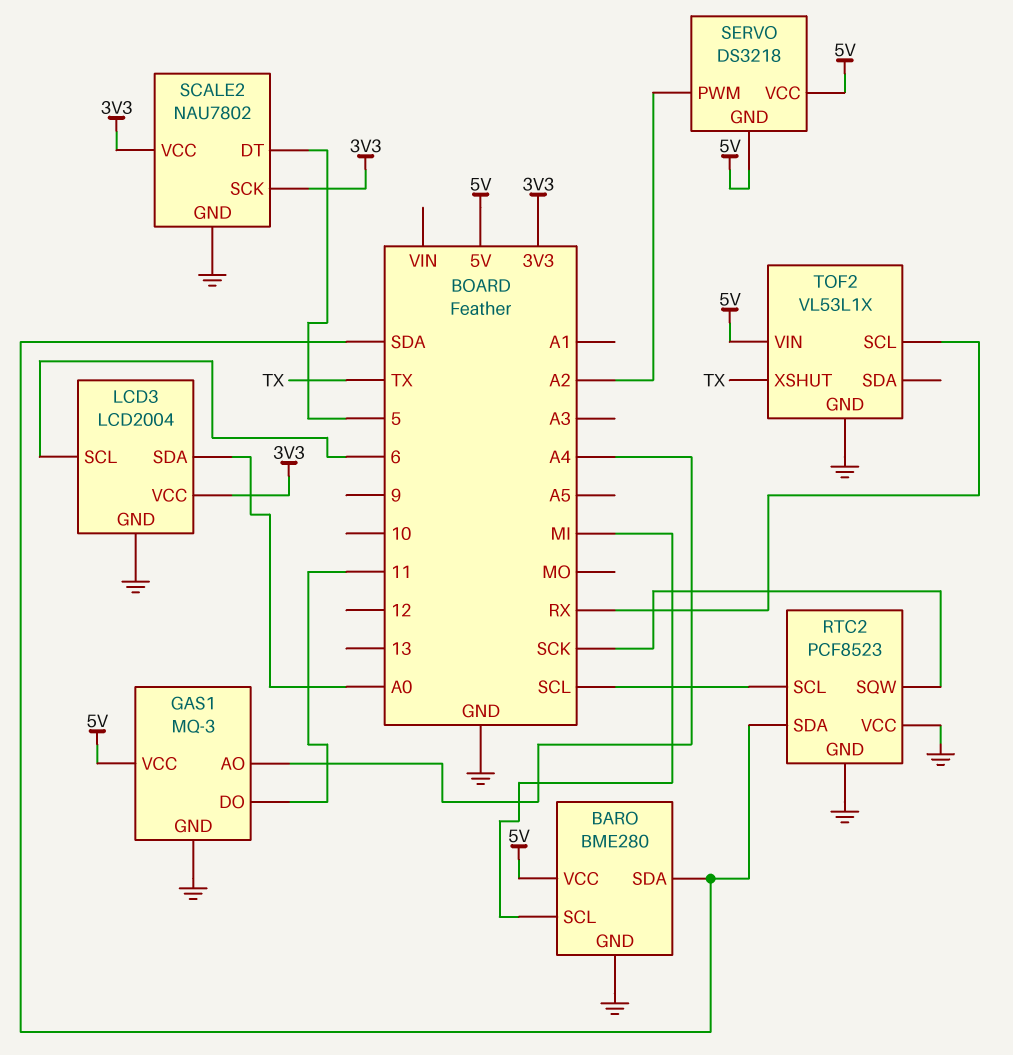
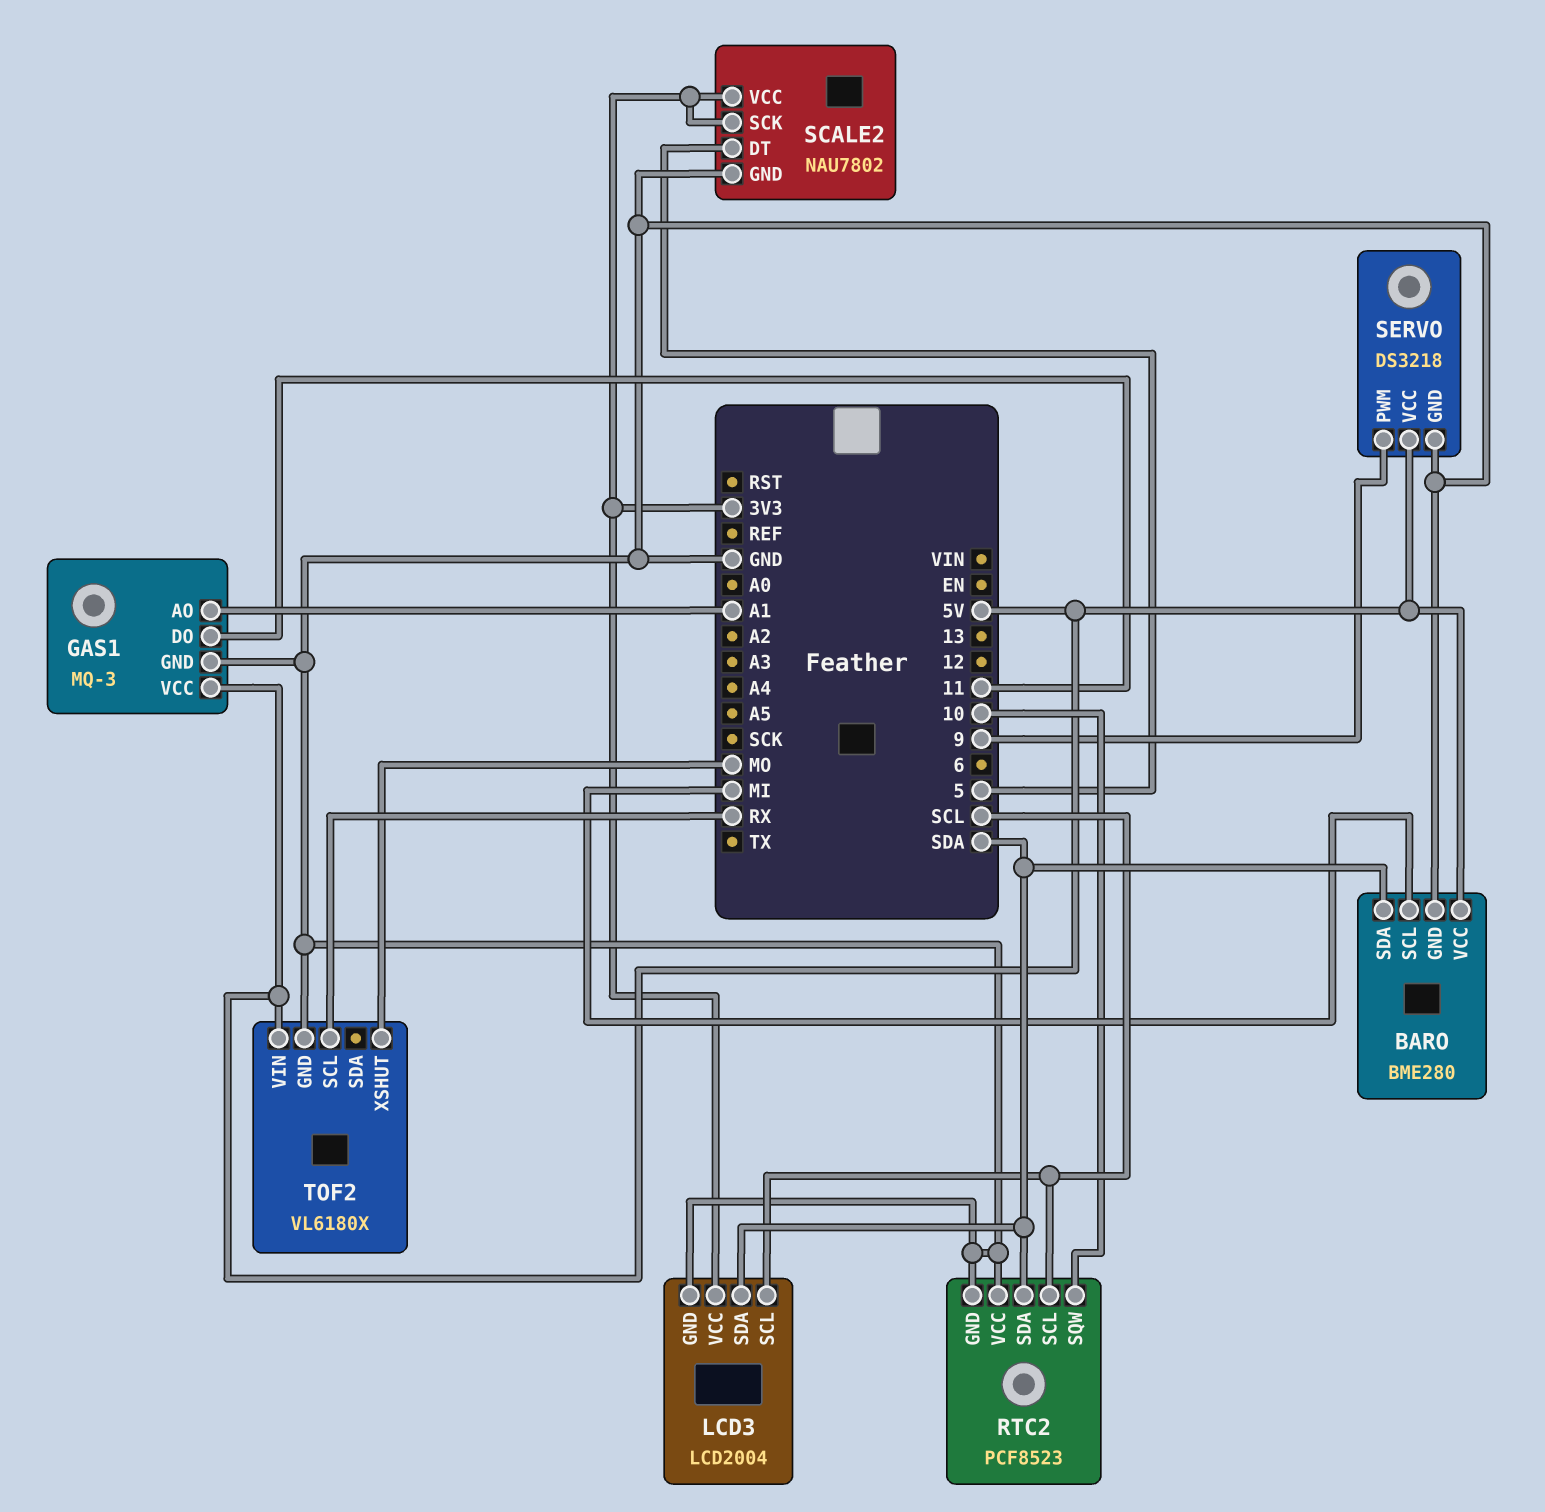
GAS1 pin AO: A4 -> A1
LCD3 pin SCL: 6 -> SCL
LCD3 pin SDA: A0 -> SDA
RTC2 pin SQW: SCK -> 10
SERVO pin GND: 5V -> GND
SERVO pin PWM: A2 -> 9
TOF2: VL53L1X -> VL6180X
TOF2 pin XSHUT: TX -> MO

